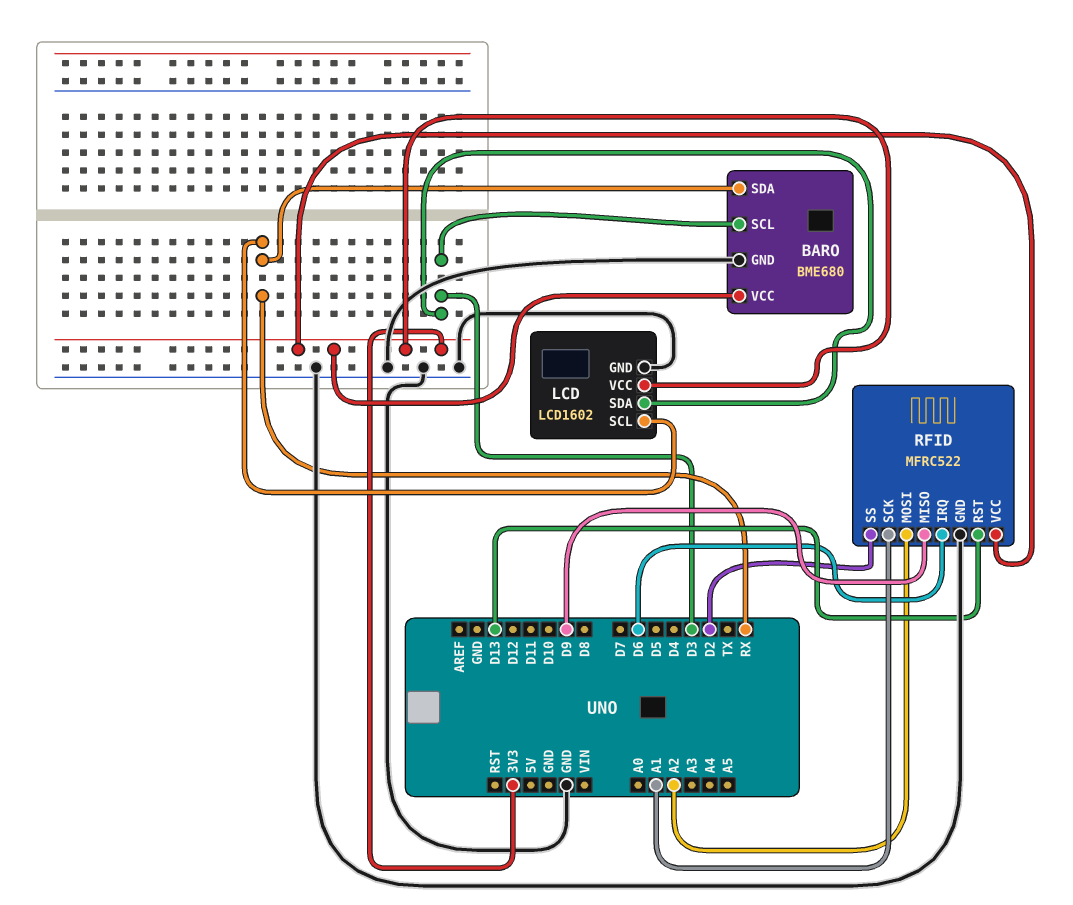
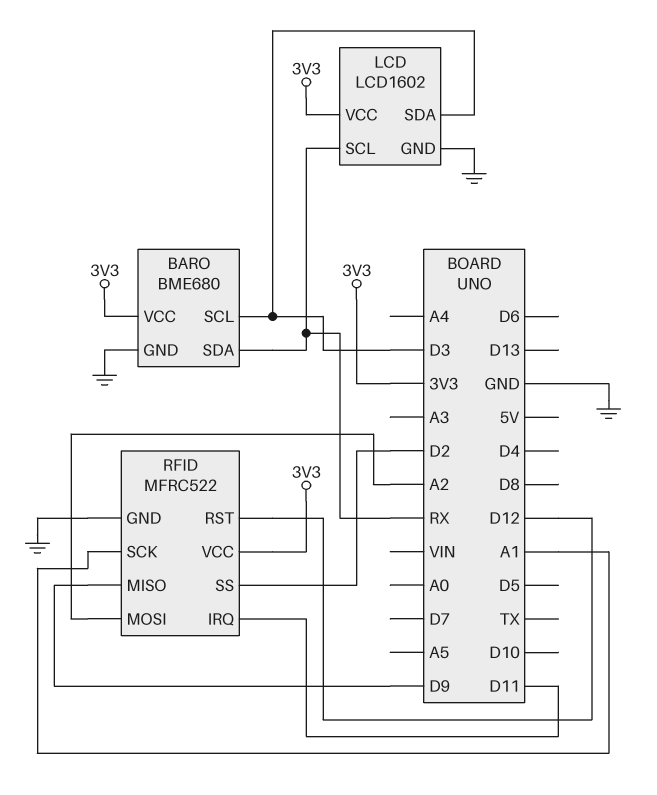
RFID pin IRQ: D6 -> D11
RFID pin RST: D13 -> D12

